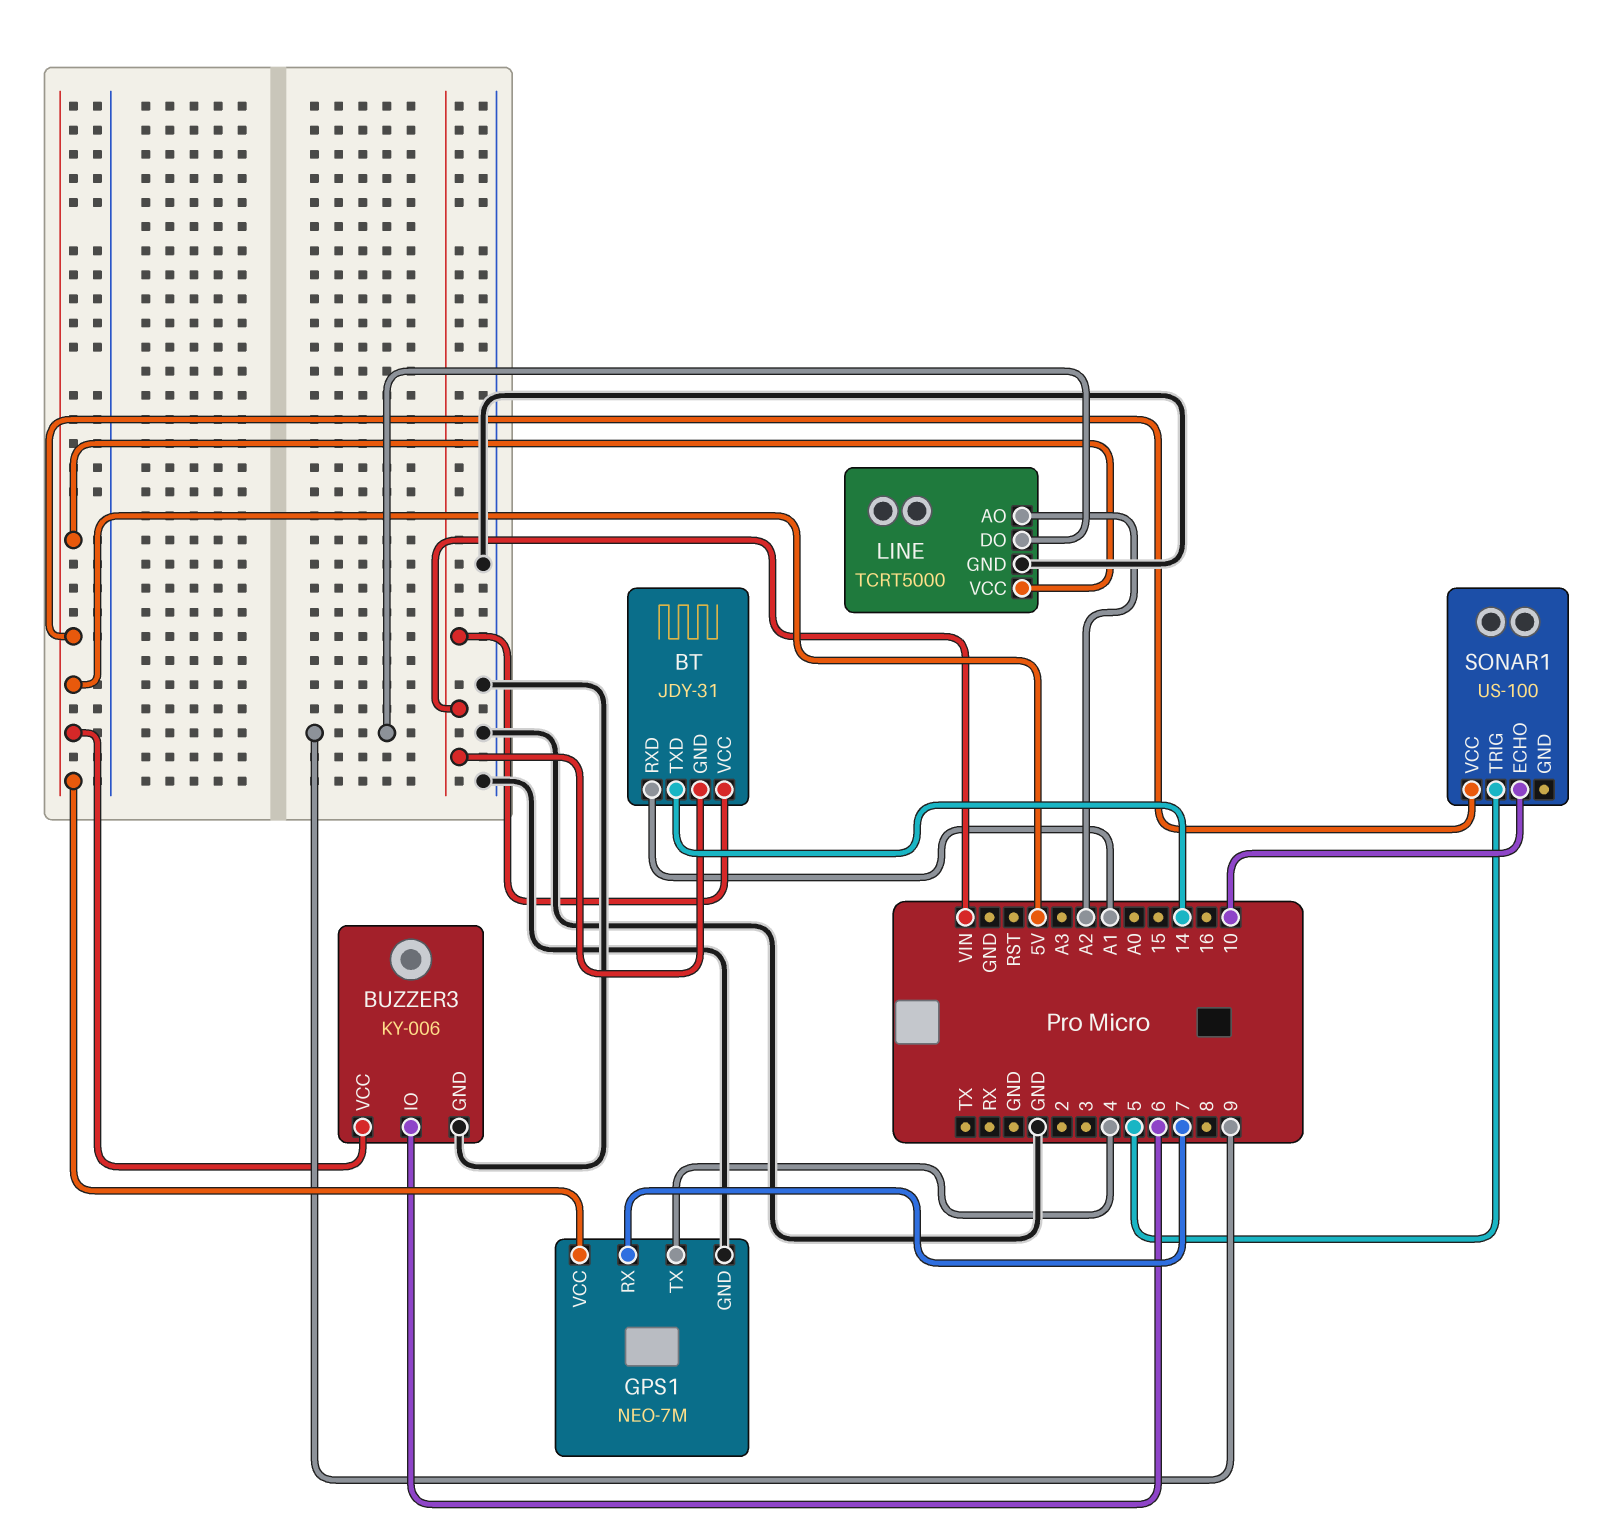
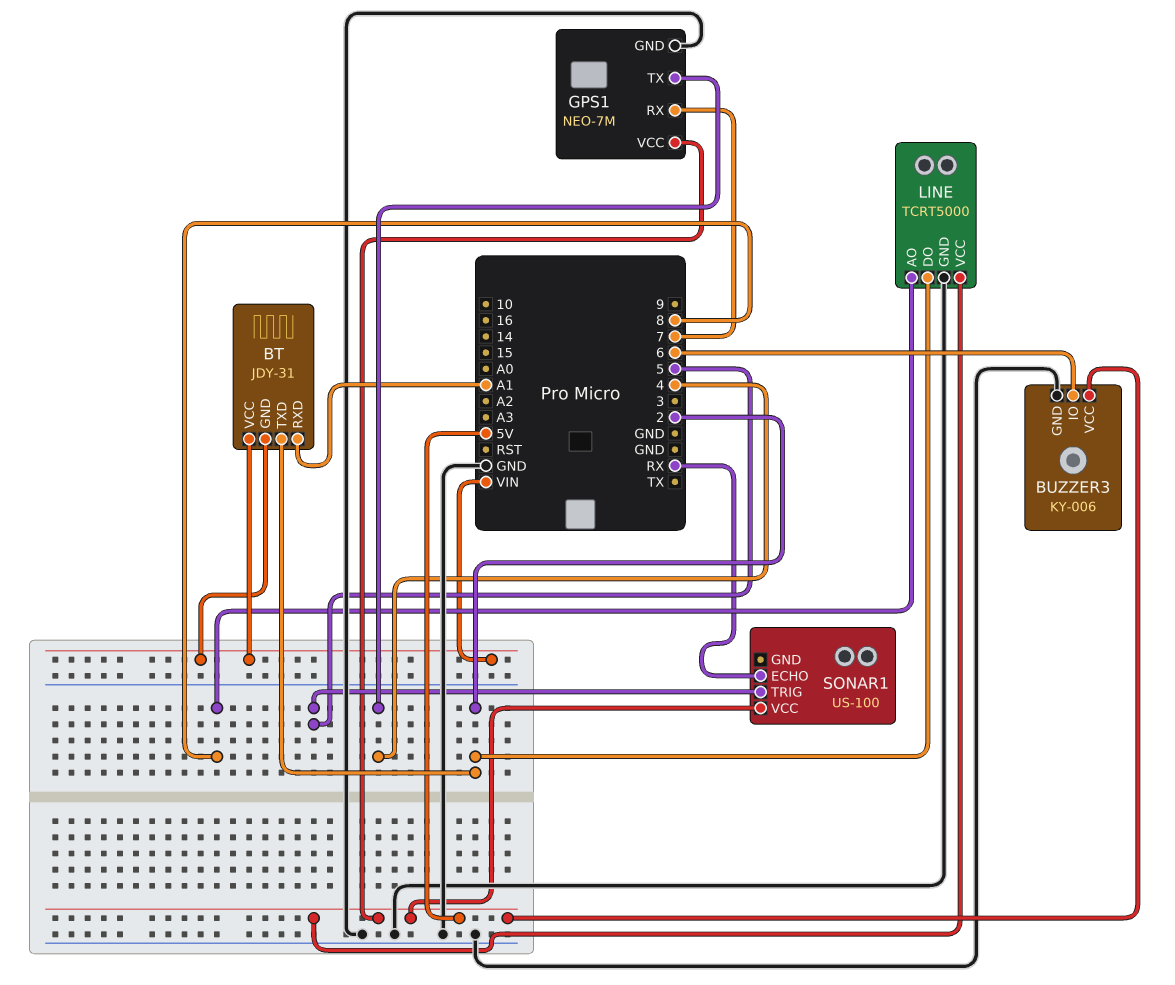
BT pin TXD: 14 -> 2
LINE pin AO: A2 -> 8
LINE pin DO: 9 -> 2
SONAR1 pin ECHO: 10 -> RX

